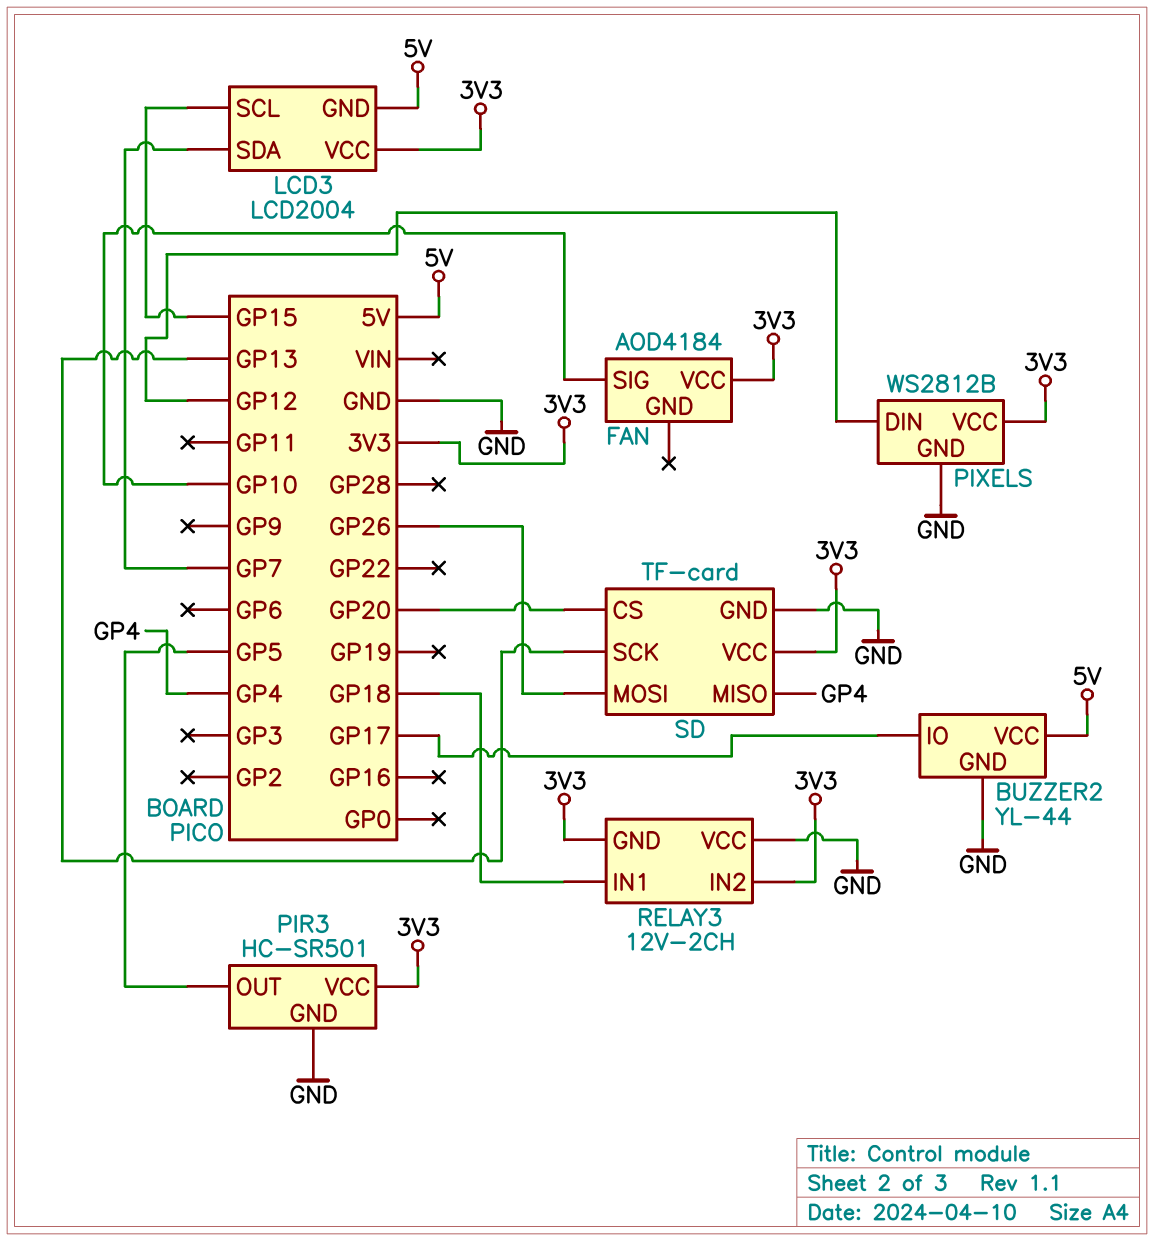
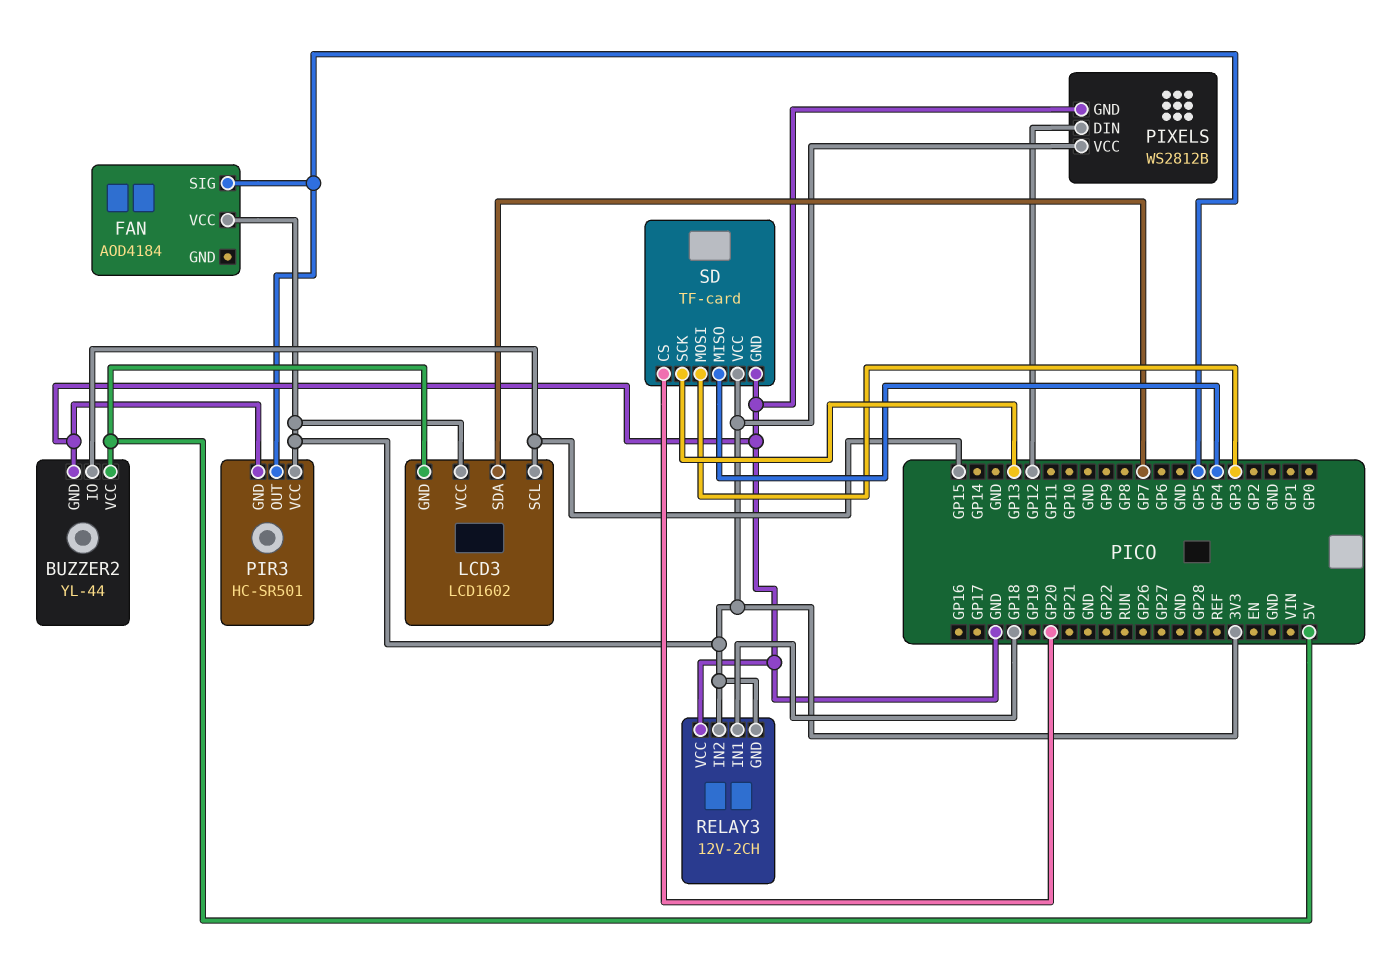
BUZZER2 pin IO: GP17 -> GP15
FAN pin SIG: GP10 -> GP5
LCD3: LCD2004 -> LCD1602
SD pin MOSI: GP26 -> GP3

